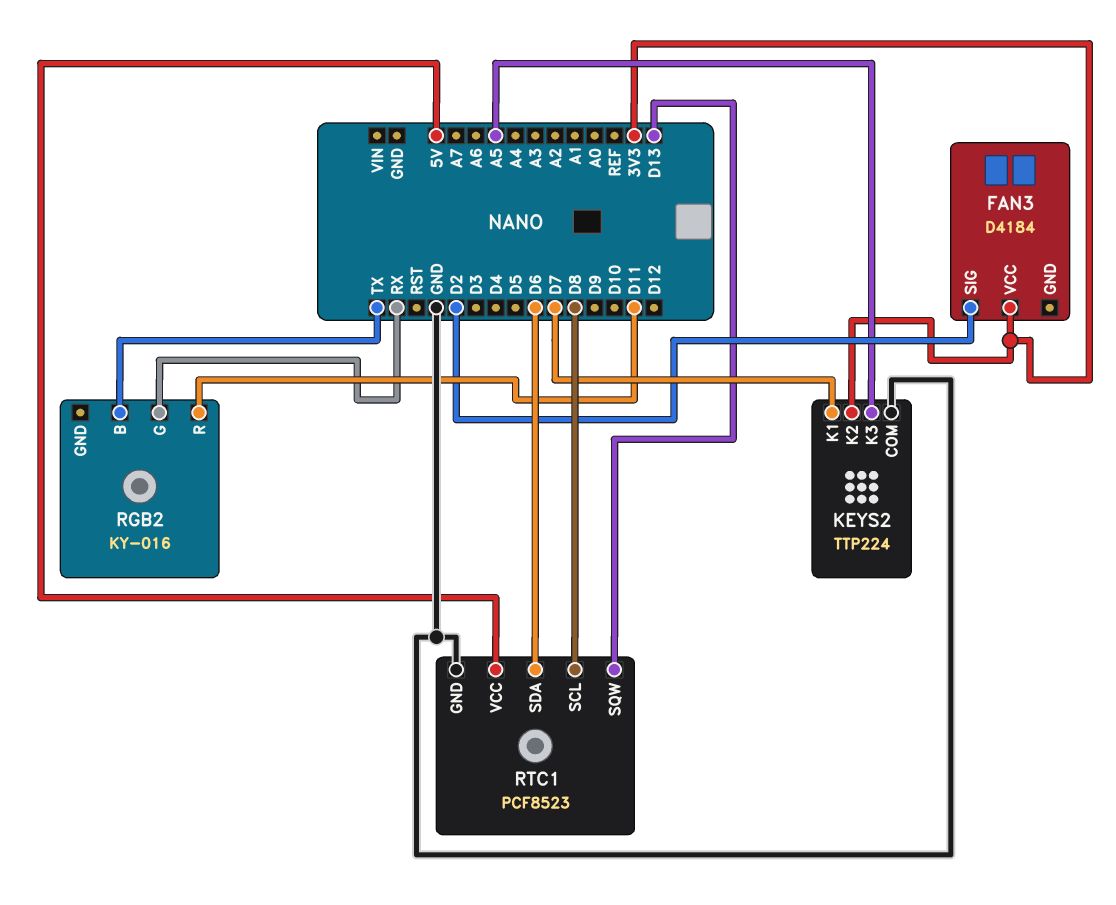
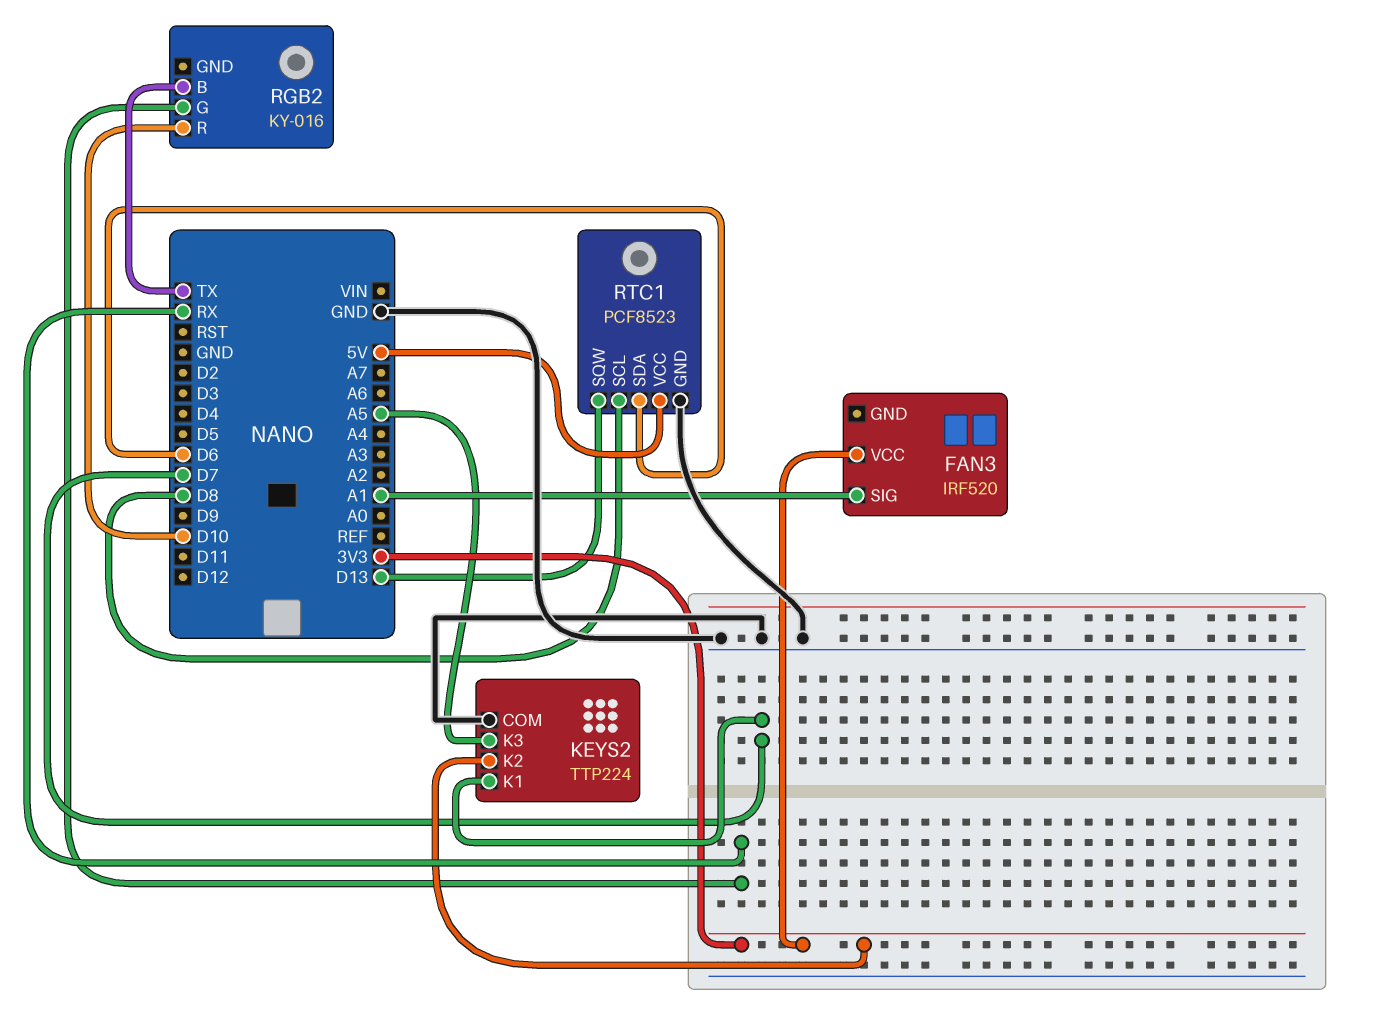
FAN3: D4184 -> IRF520
FAN3 pin SIG: D2 -> A1
RGB2 pin R: D11 -> D10

